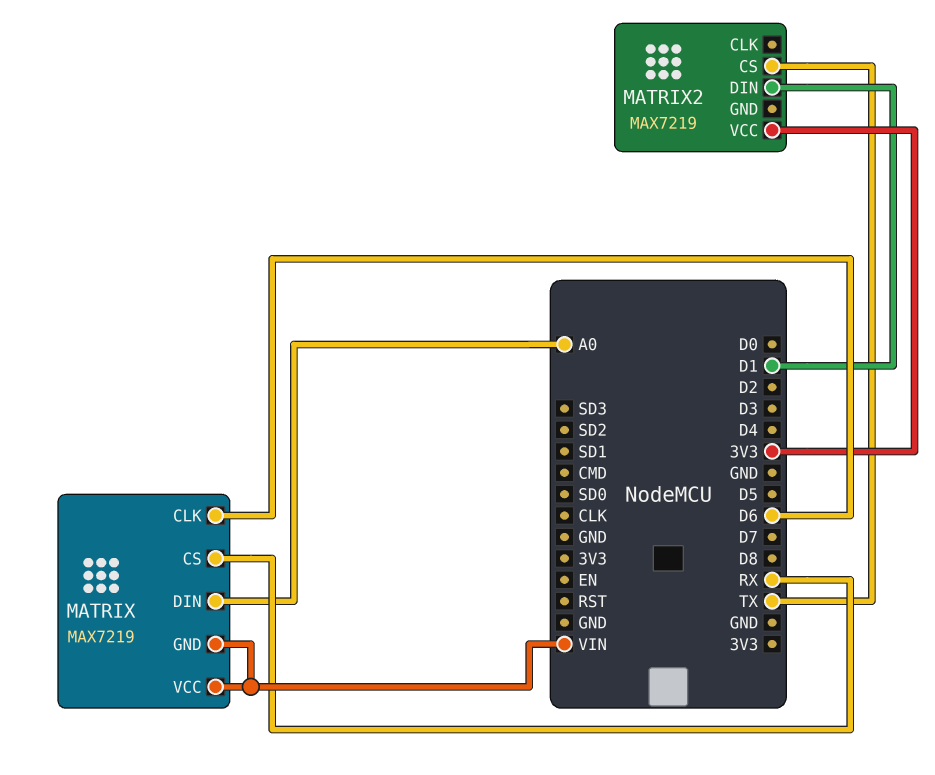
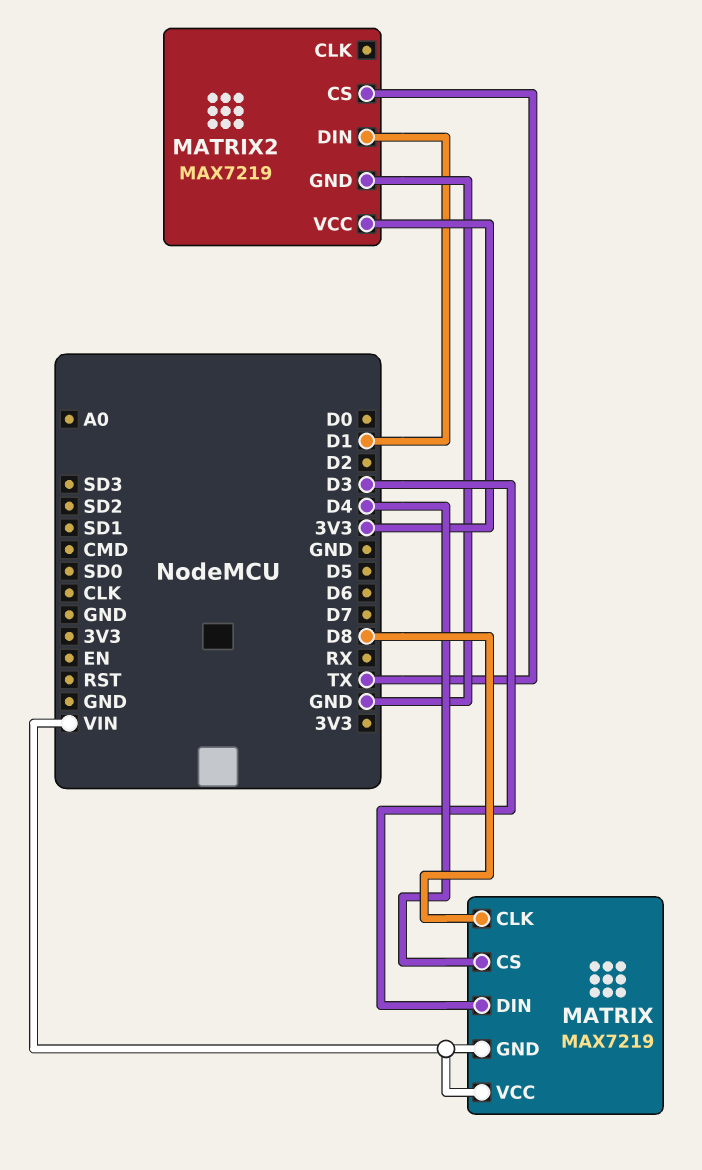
MATRIX pin CLK: D6 -> D8
MATRIX pin CS: RX -> D4
MATRIX pin DIN: A0 -> D3
MATRIX2 pin GND: none -> GND

